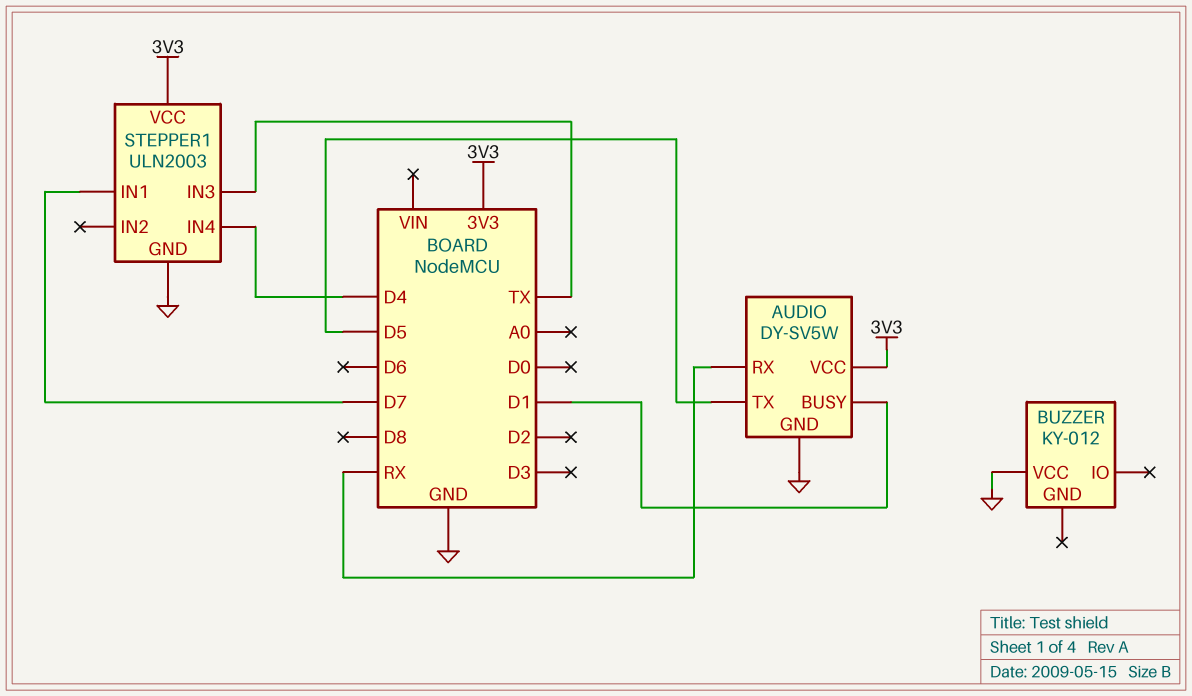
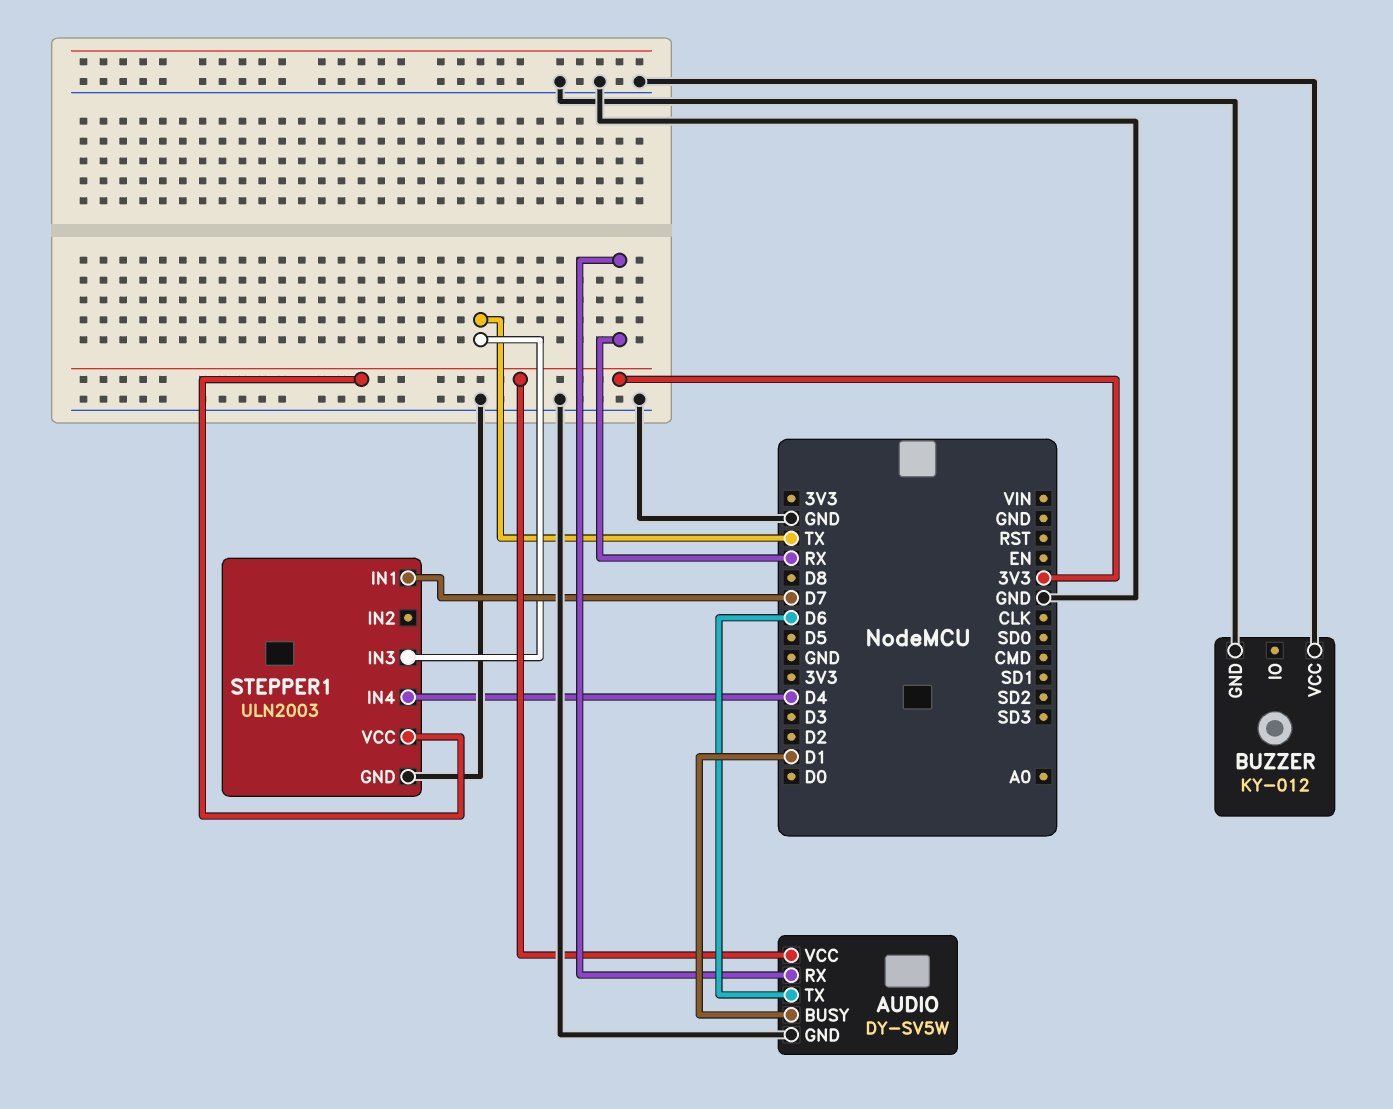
AUDIO pin TX: D5 -> D6
BUZZER pin GND: none -> GND

